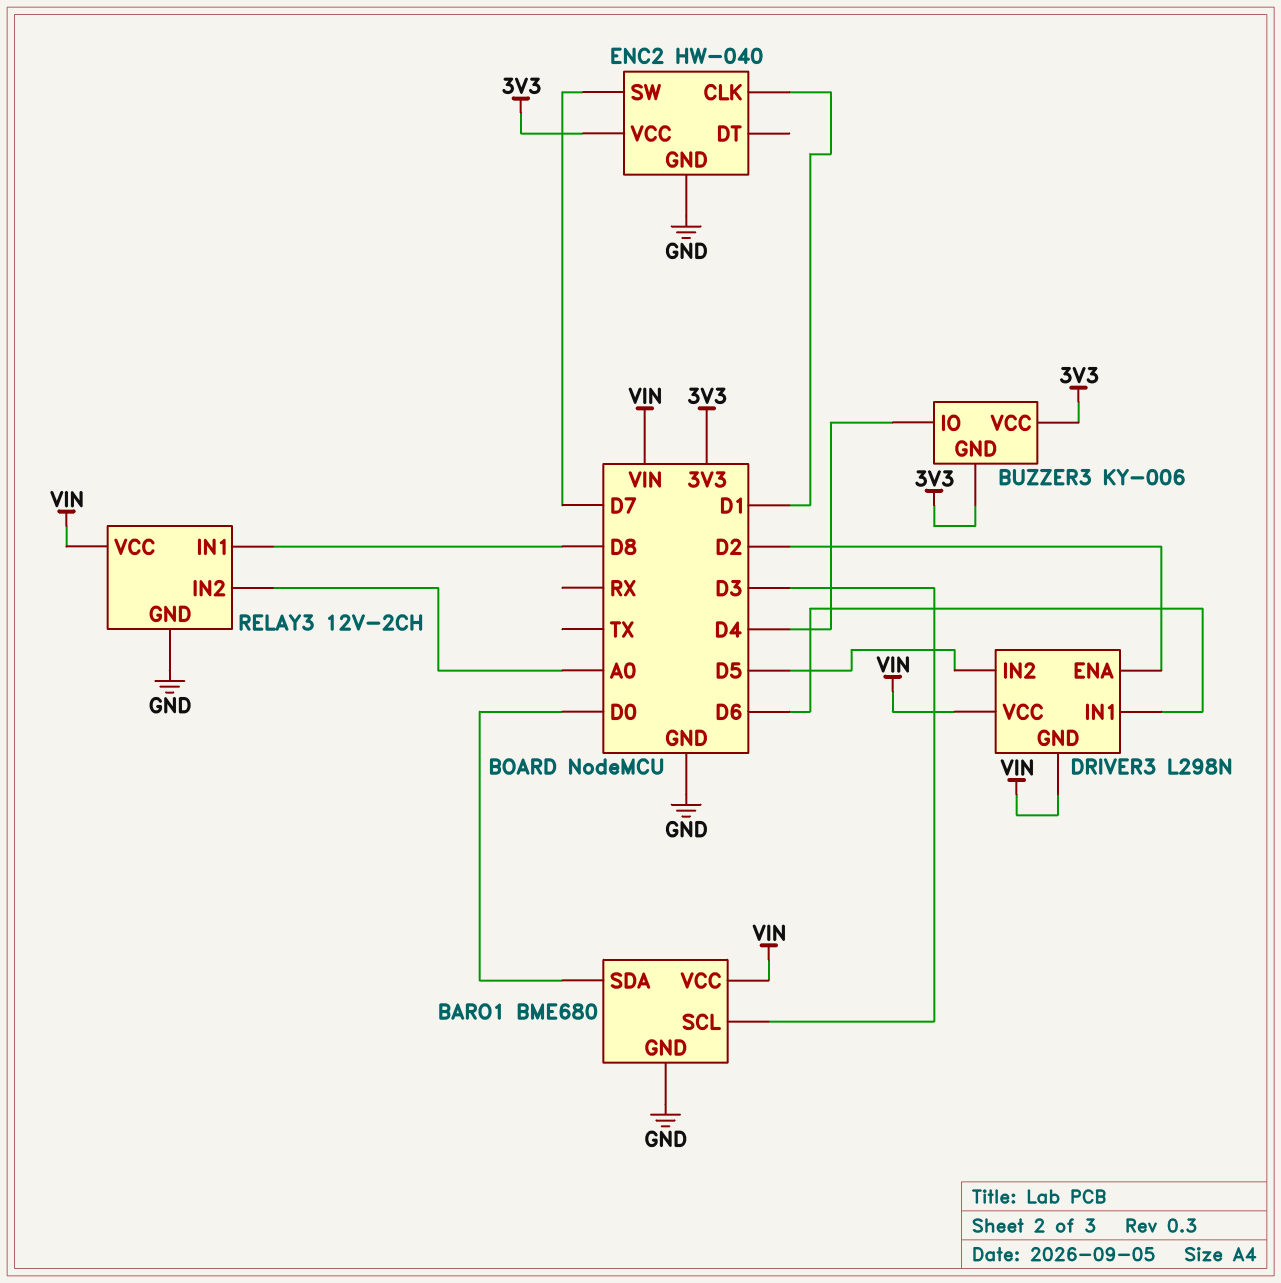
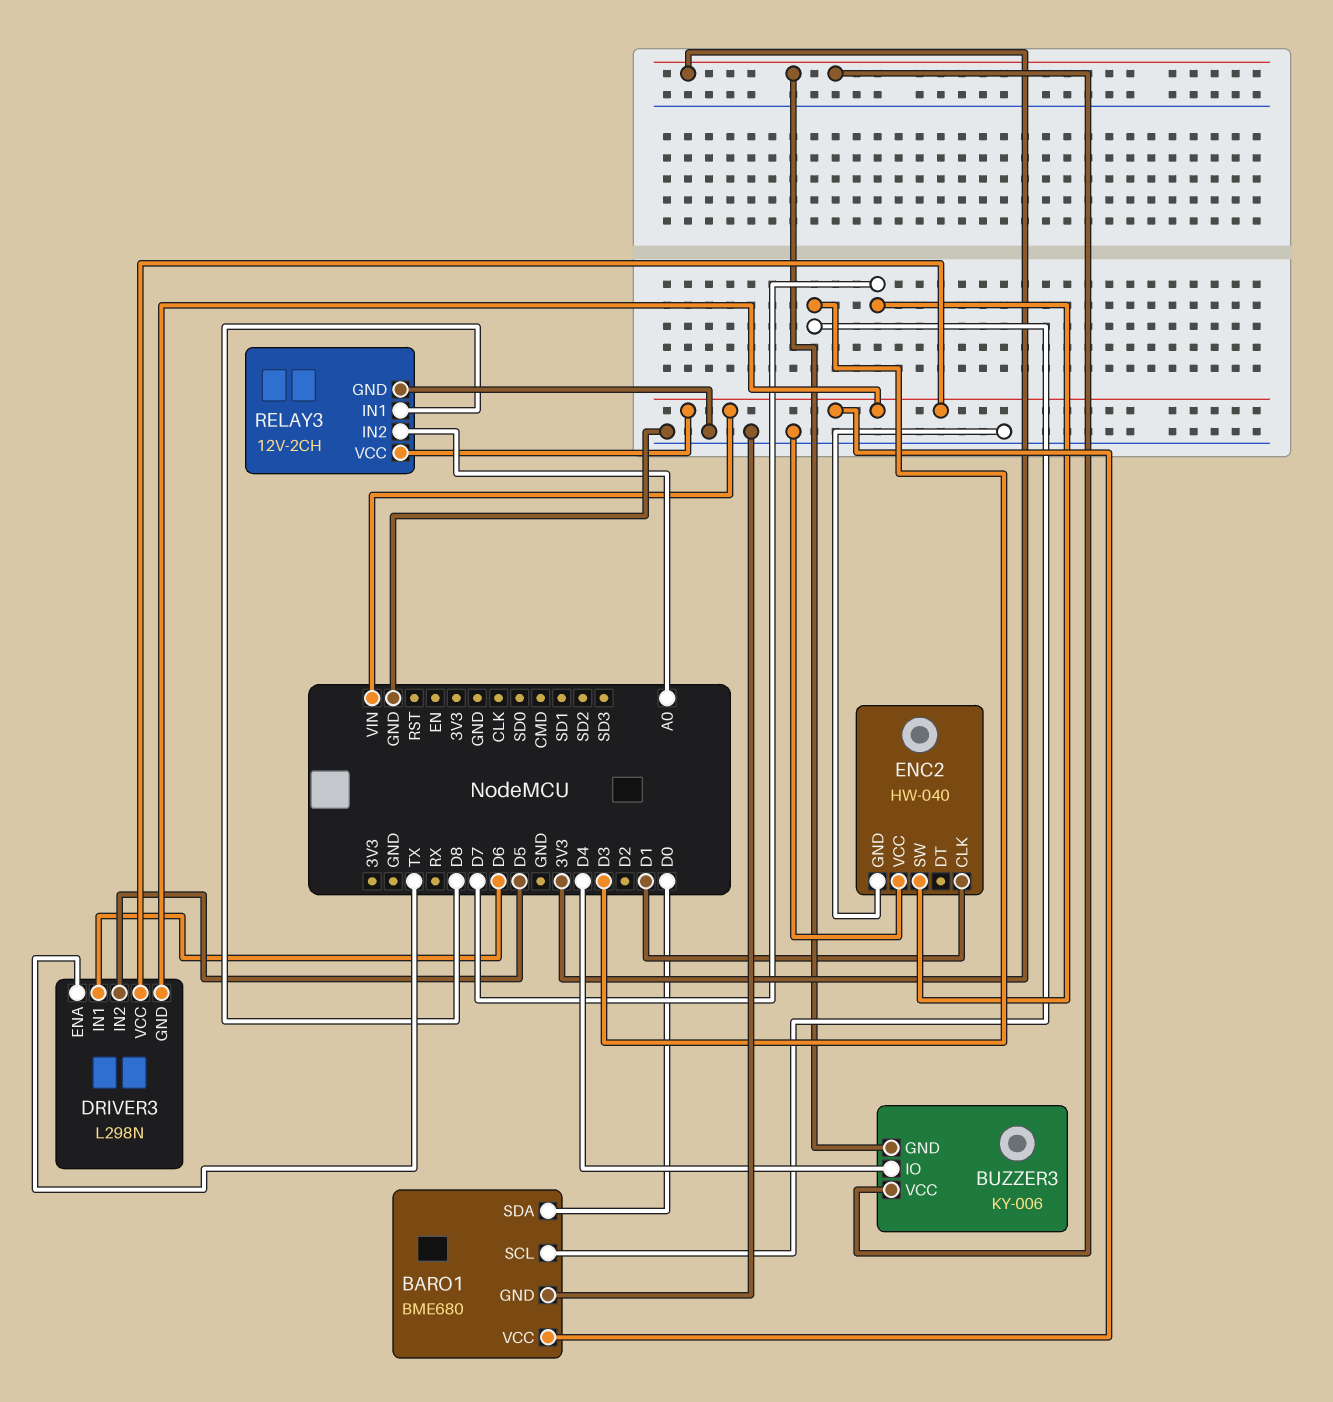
DRIVER3 pin ENA: D2 -> TX
ENC2 pin VCC: 3V3 -> GND

